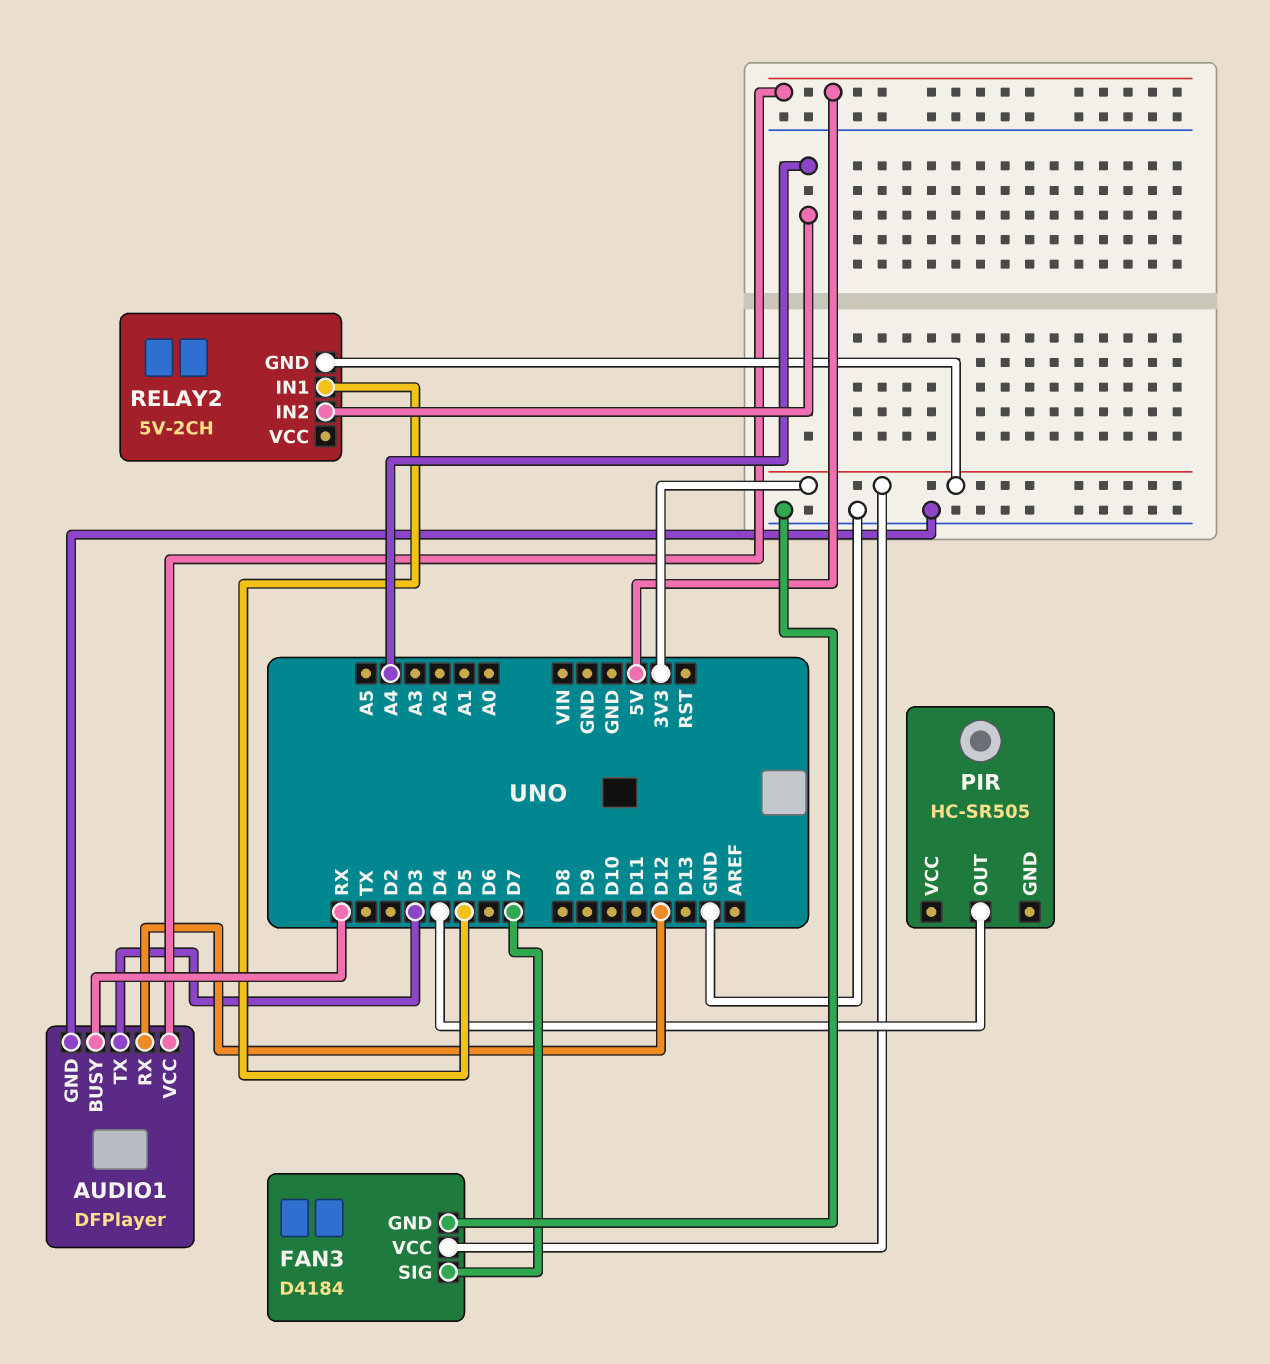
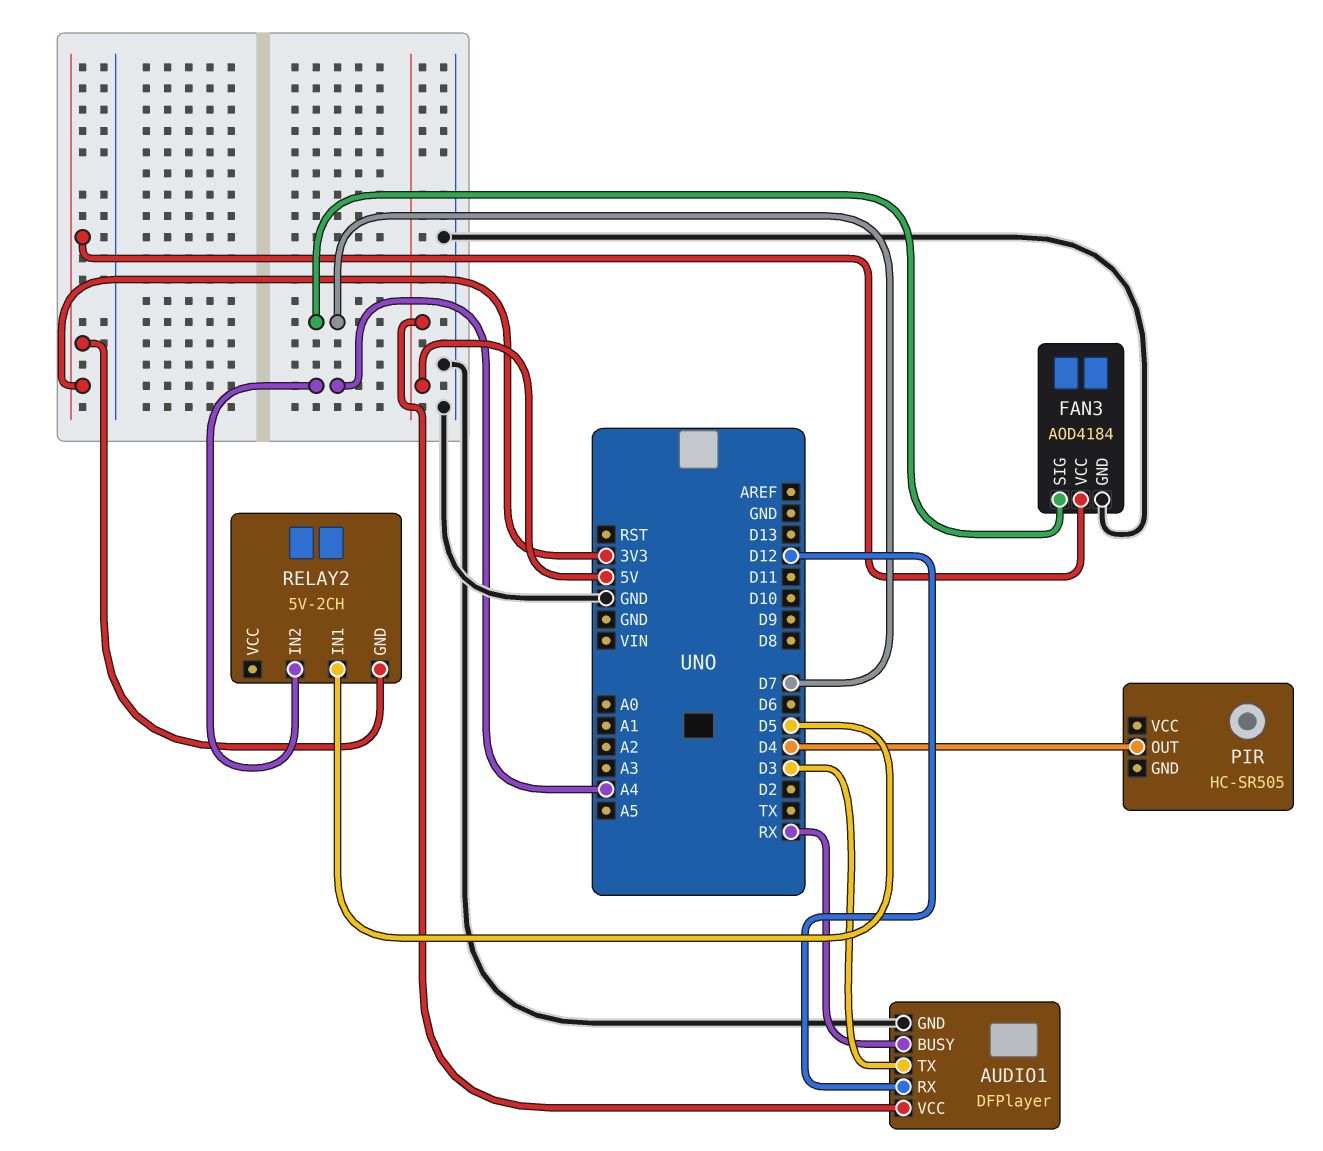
FAN3: D4184 -> AOD4184

